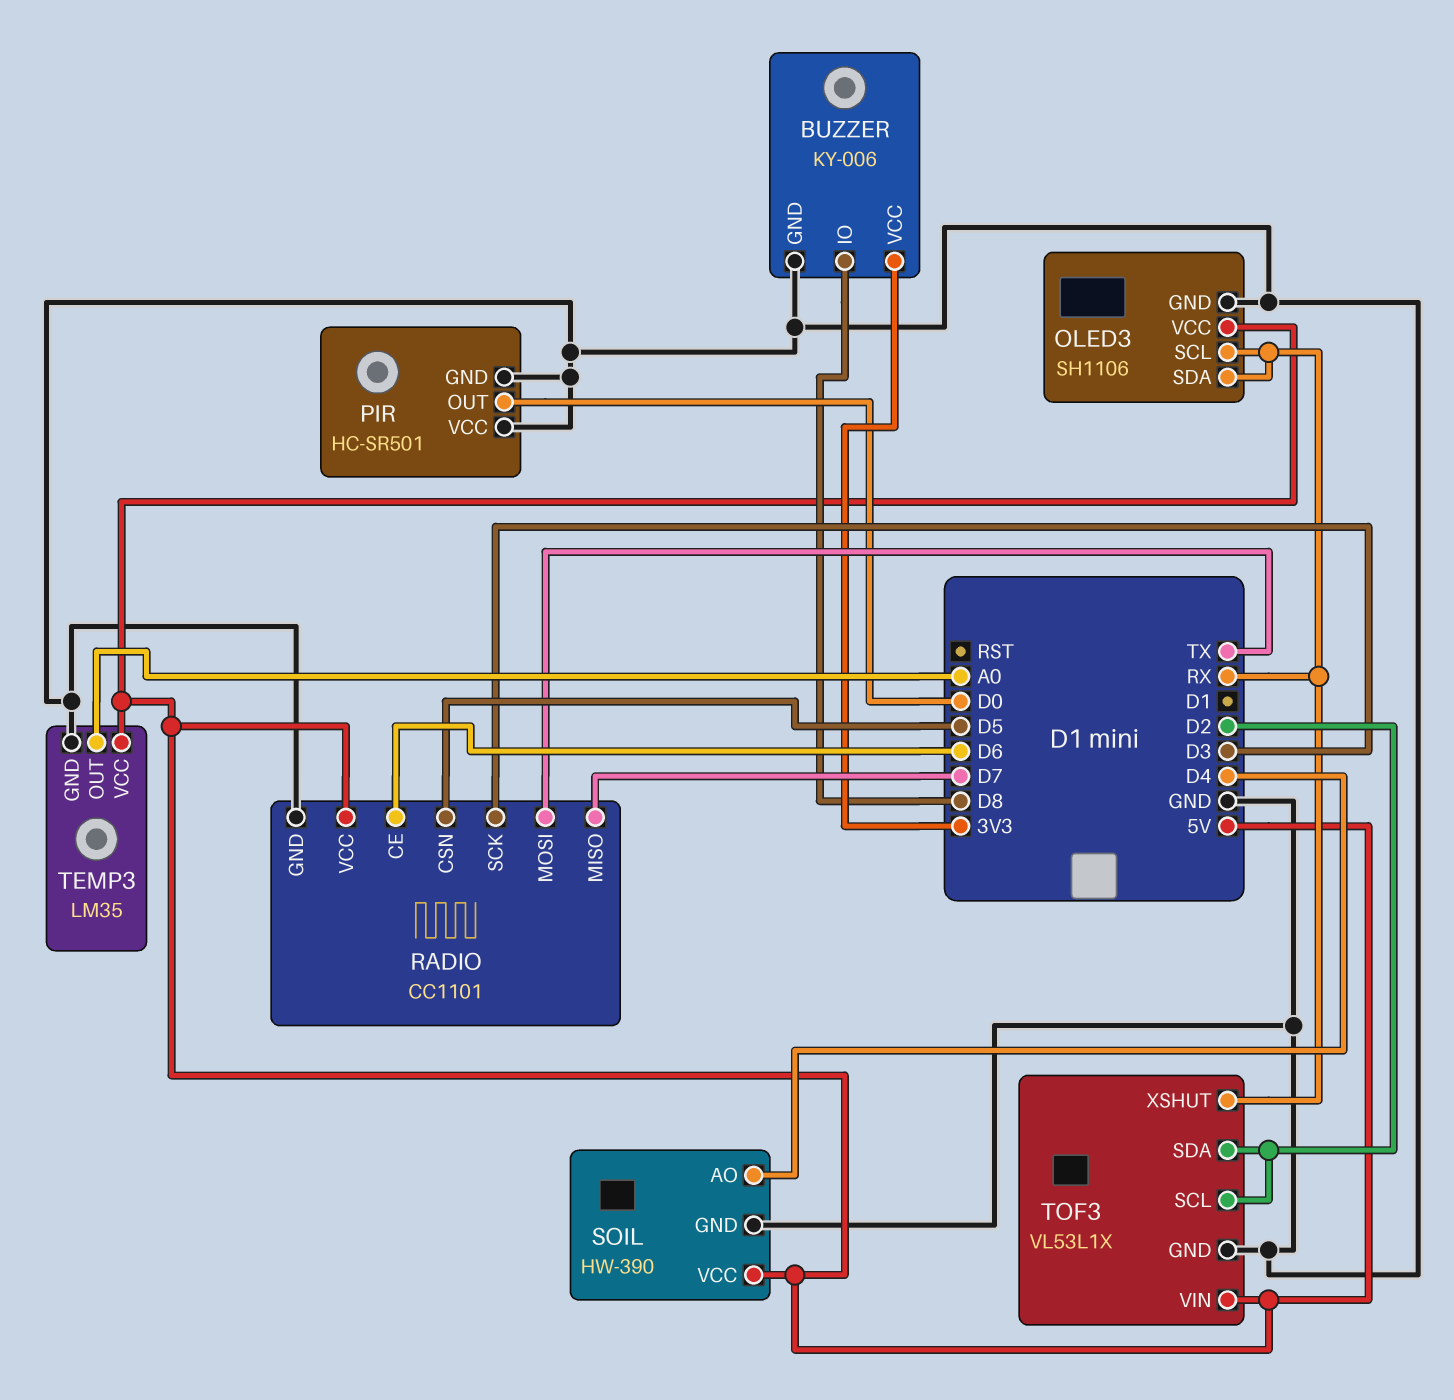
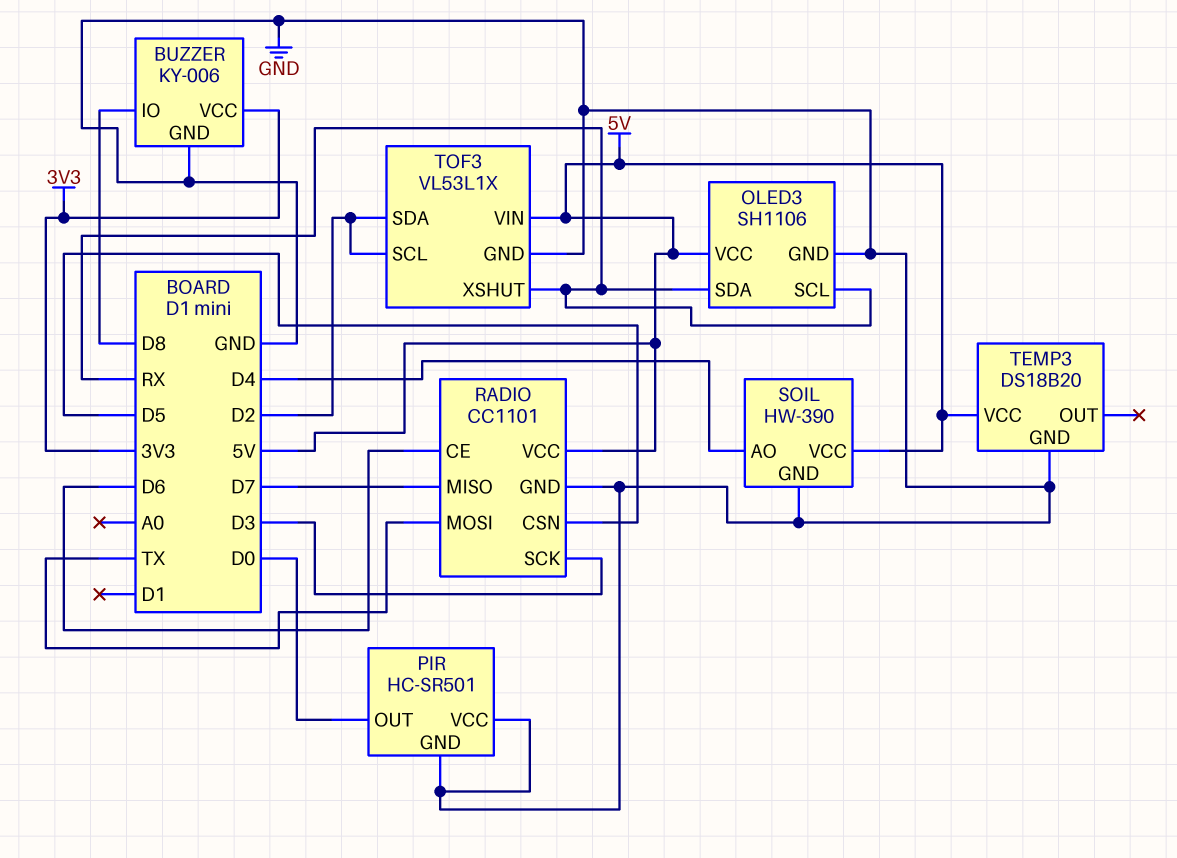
TEMP3: LM35 -> DS18B20
TEMP3 pin OUT: A0 -> none

